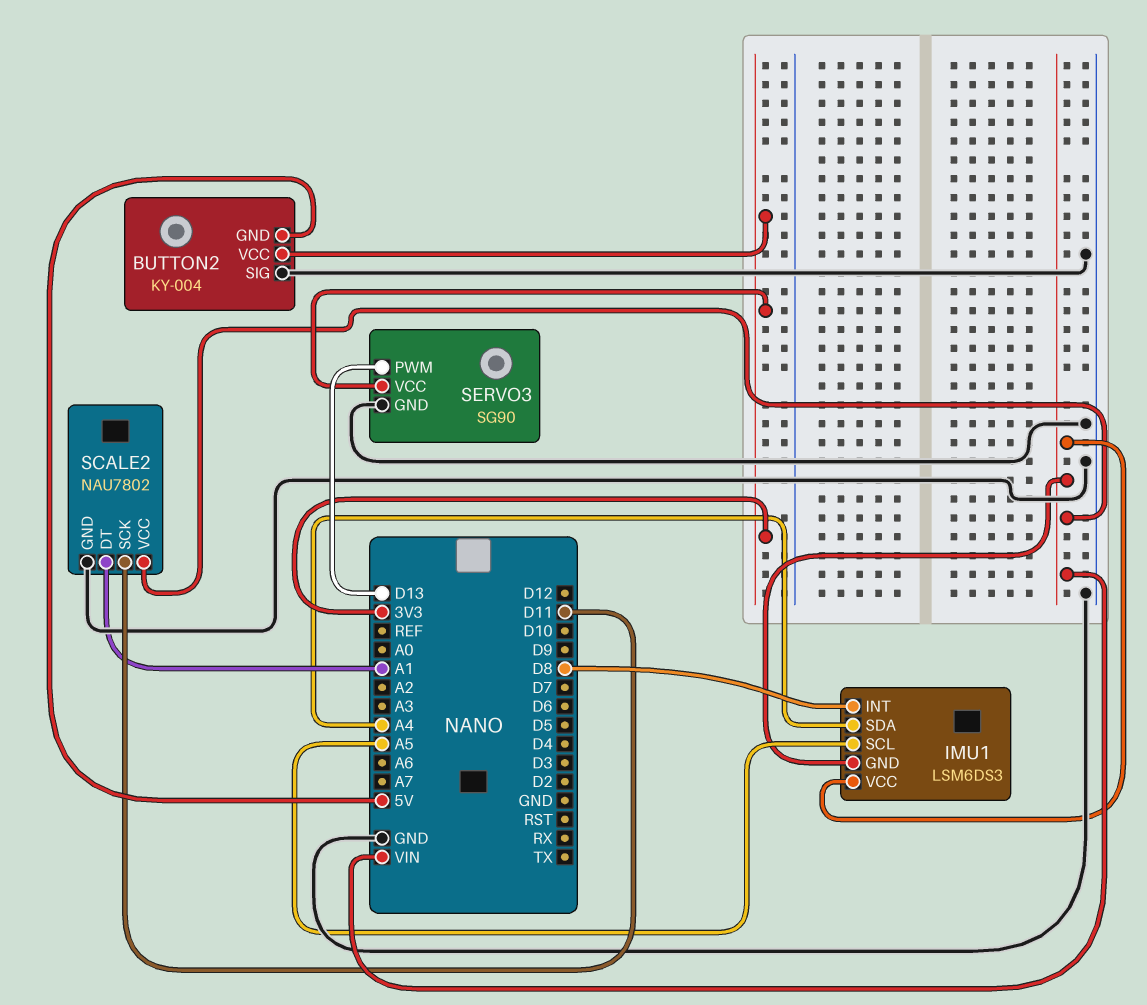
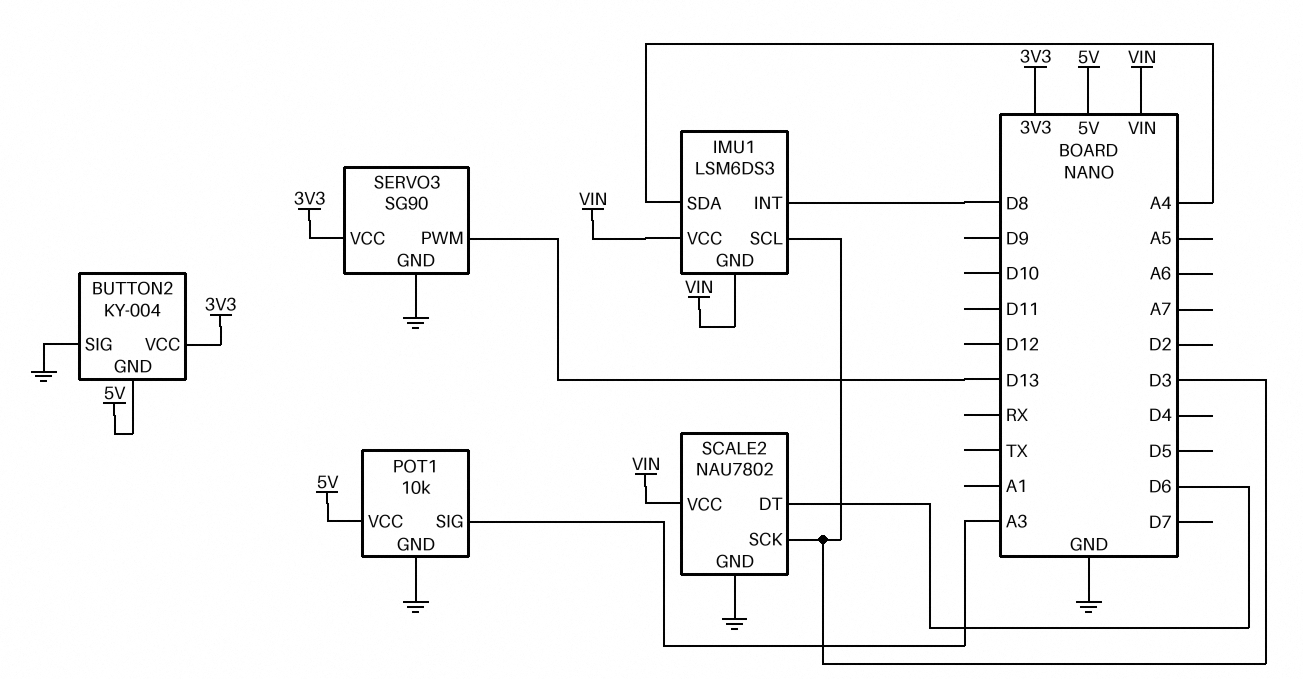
IMU1 pin SCL: A5 -> D3
POT1: none -> 10k
POT1 pin GND: none -> GND
POT1 pin SIG: none -> A3
POT1 pin VCC: none -> 5V
SCALE2 pin DT: A1 -> D6
SCALE2 pin SCK: D11 -> D3

